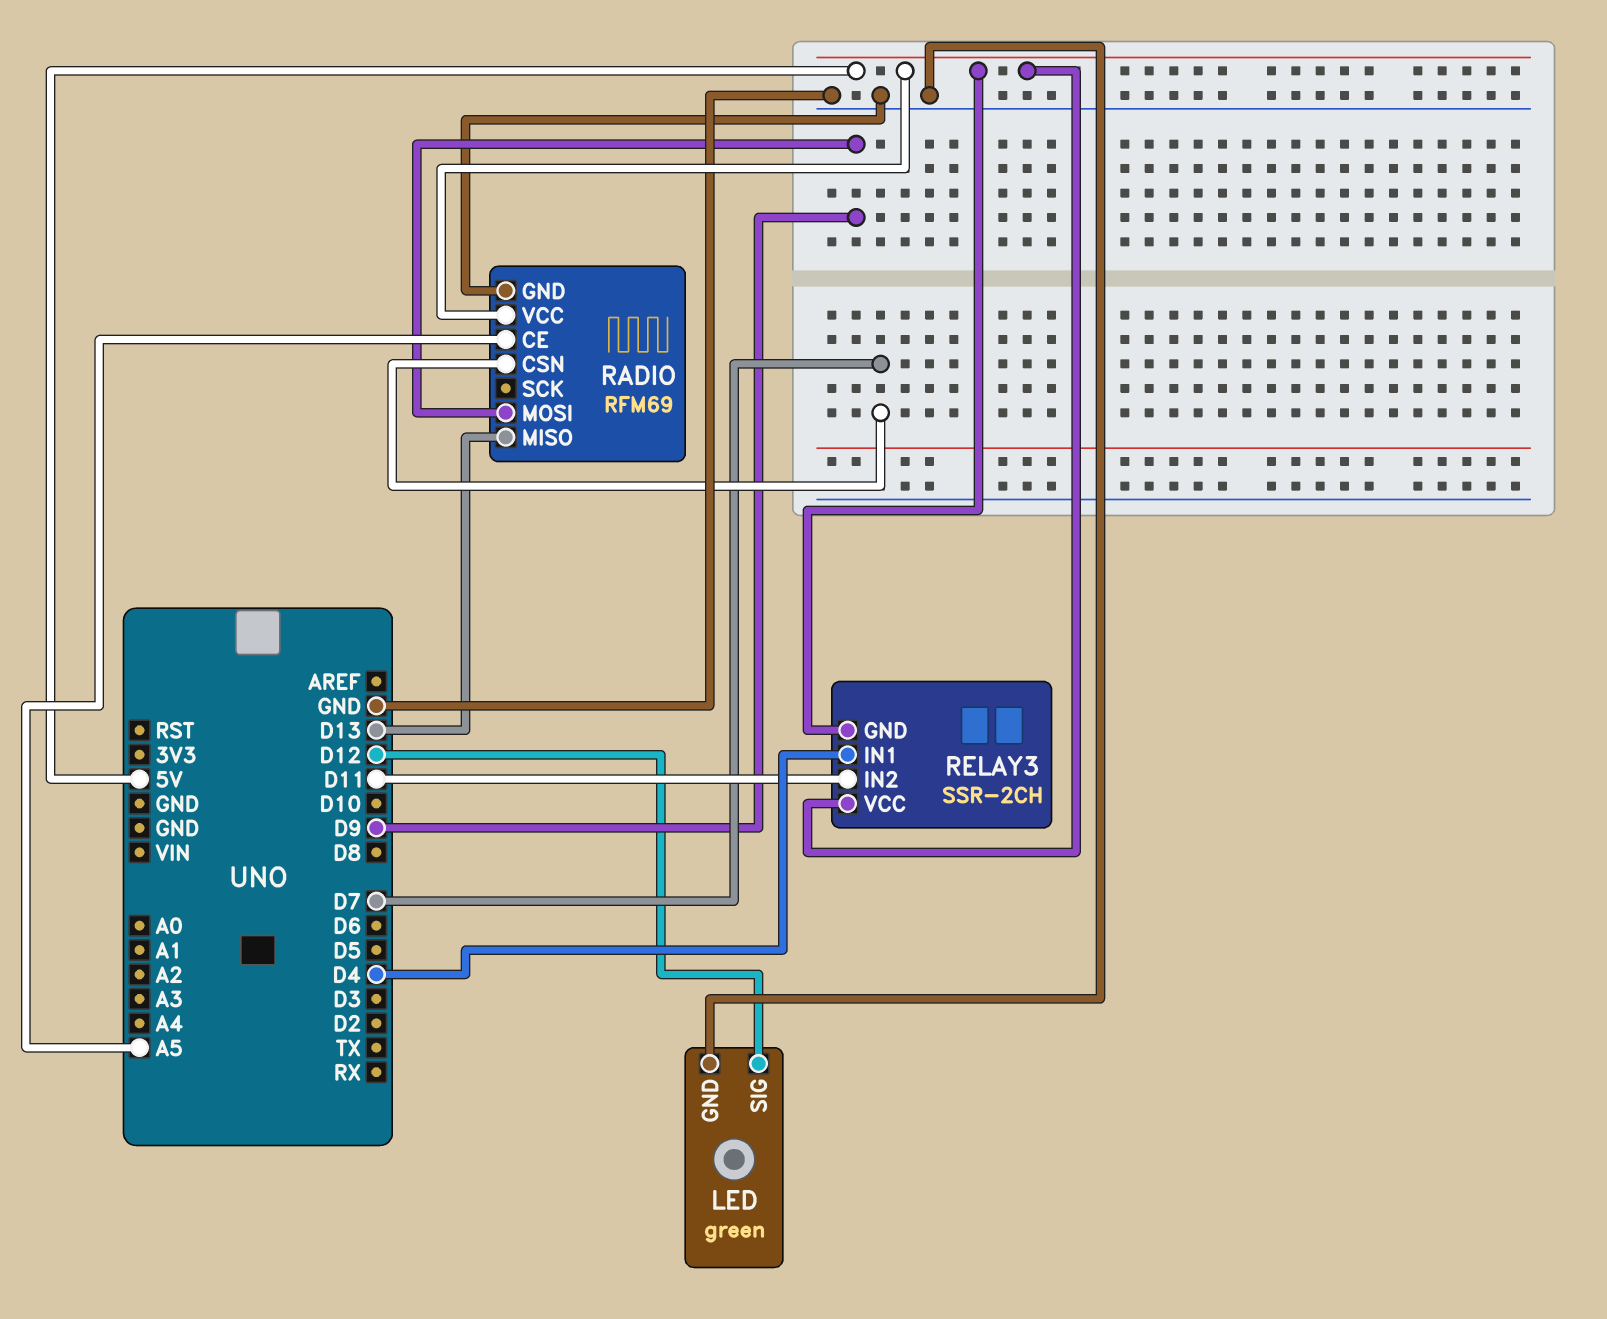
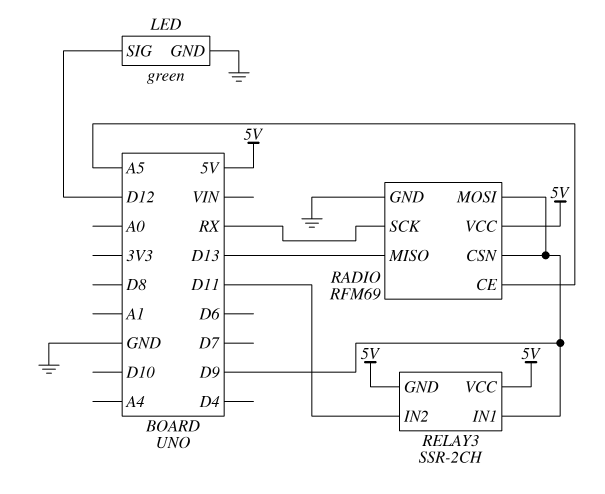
RADIO pin CSN: D7 -> D9
RADIO pin SCK: none -> RX
RELAY3 pin IN1: D4 -> D9

